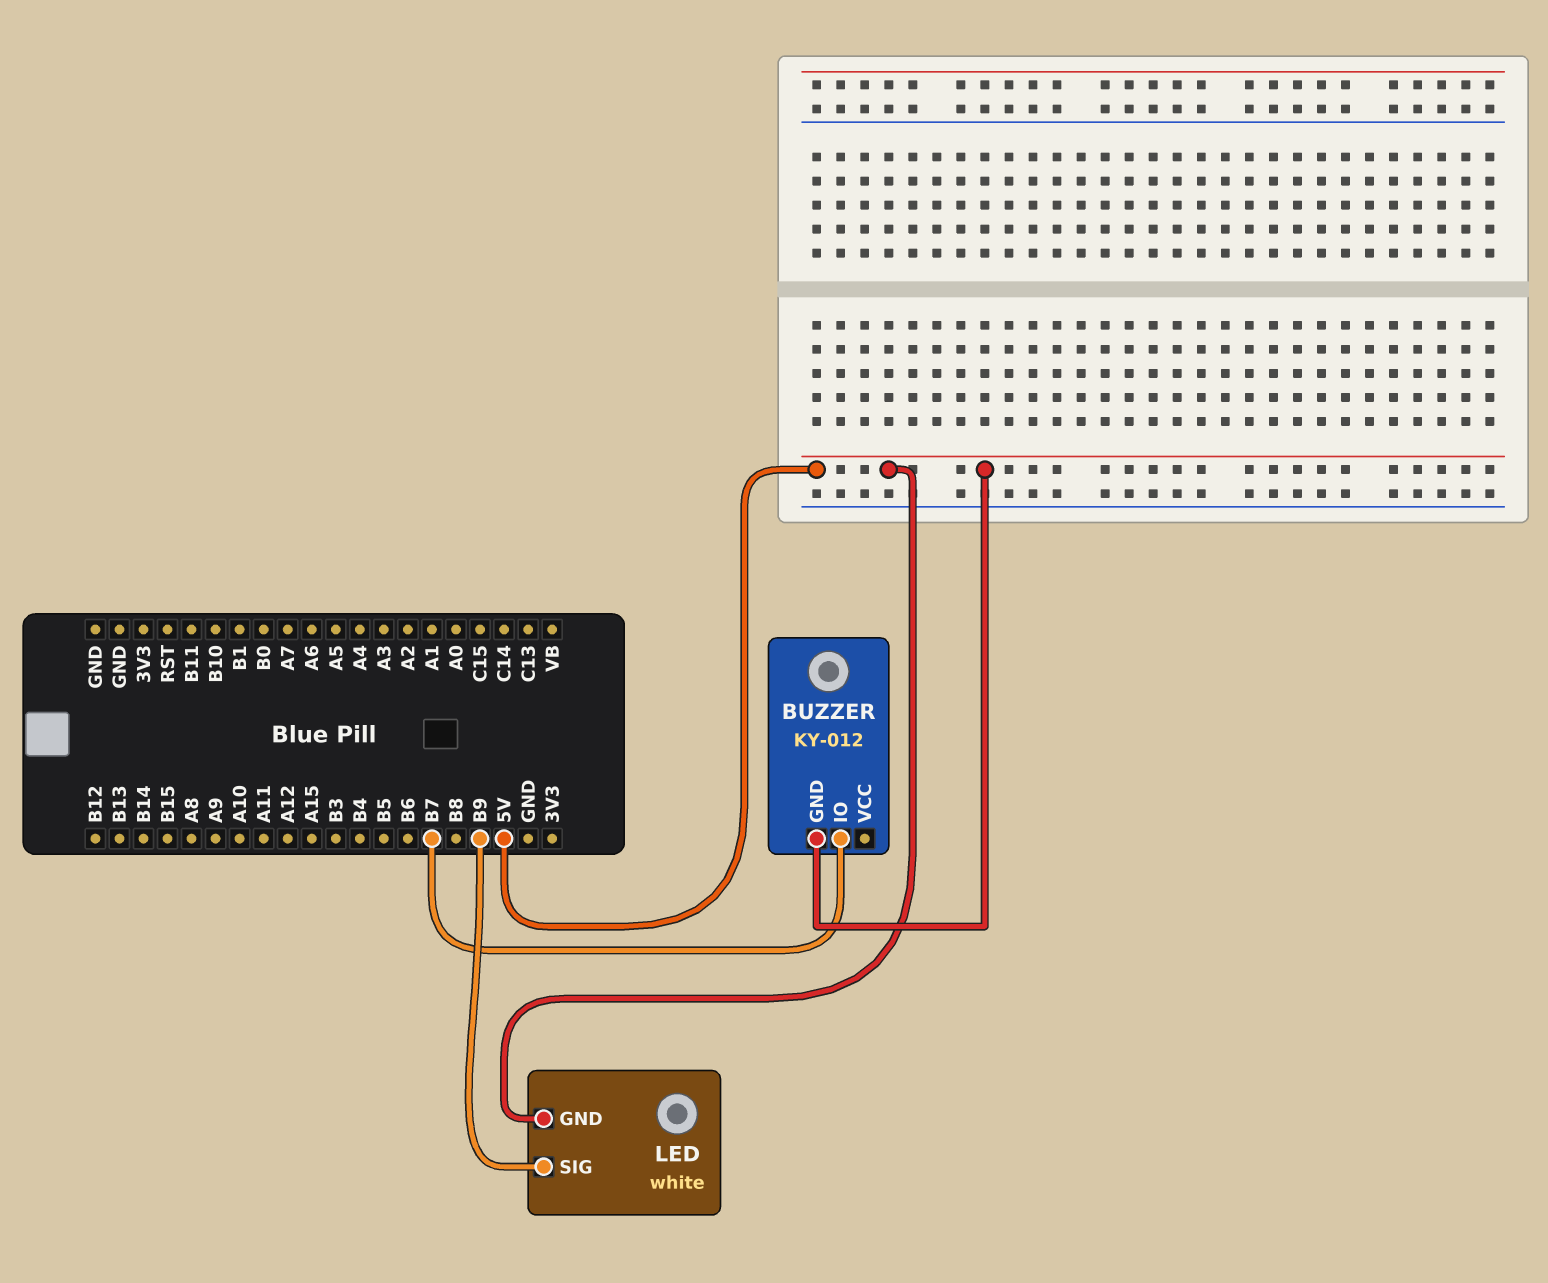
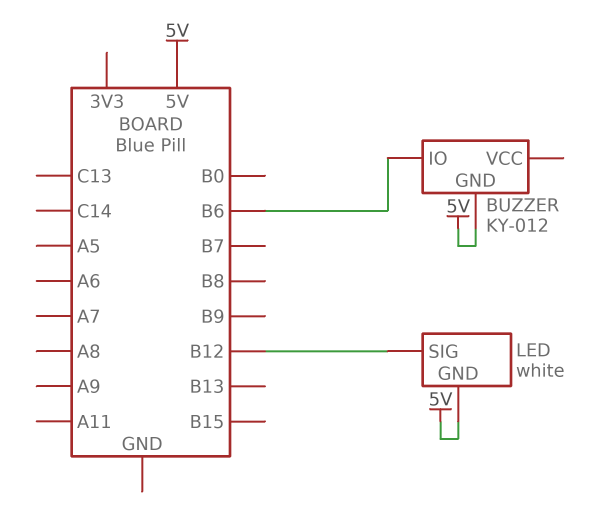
BUZZER pin IO: B7 -> B6
LED pin SIG: B9 -> B12

